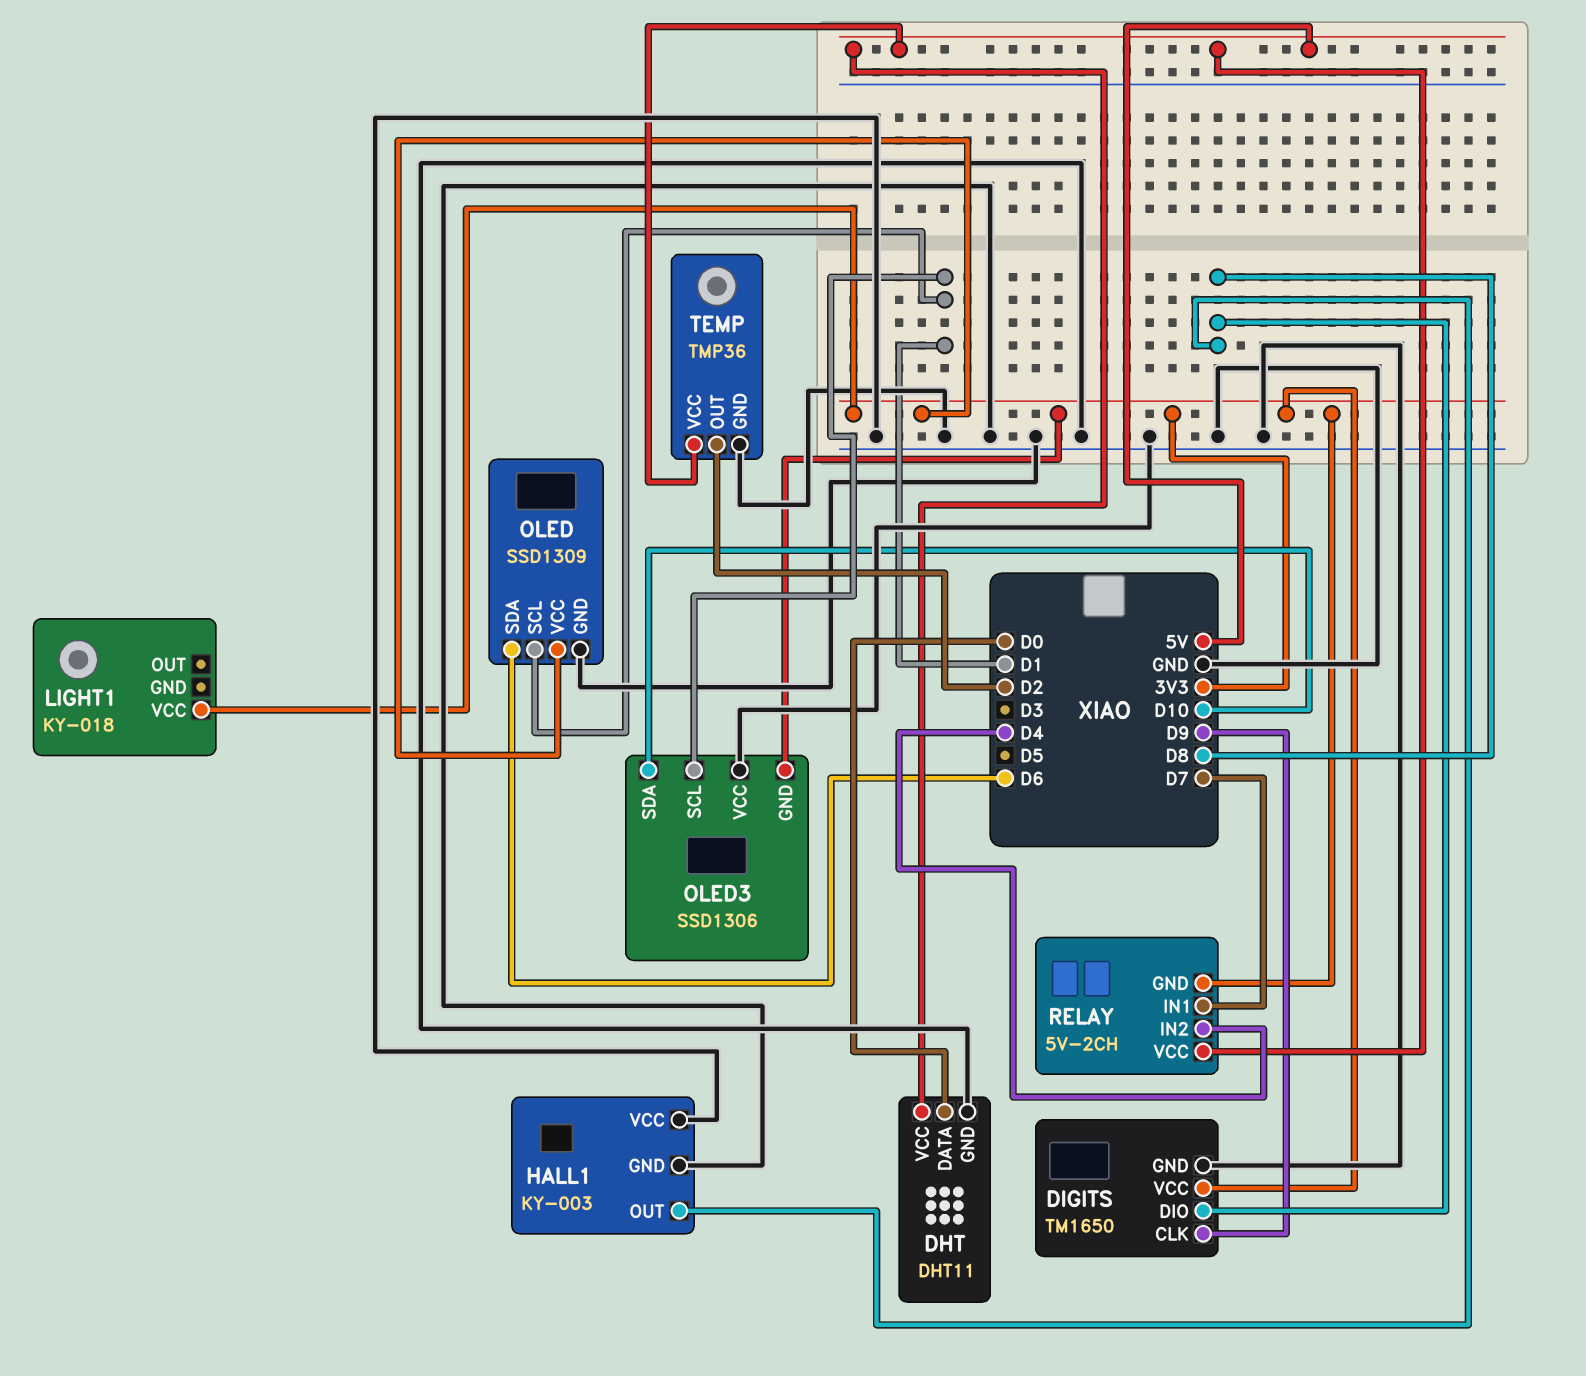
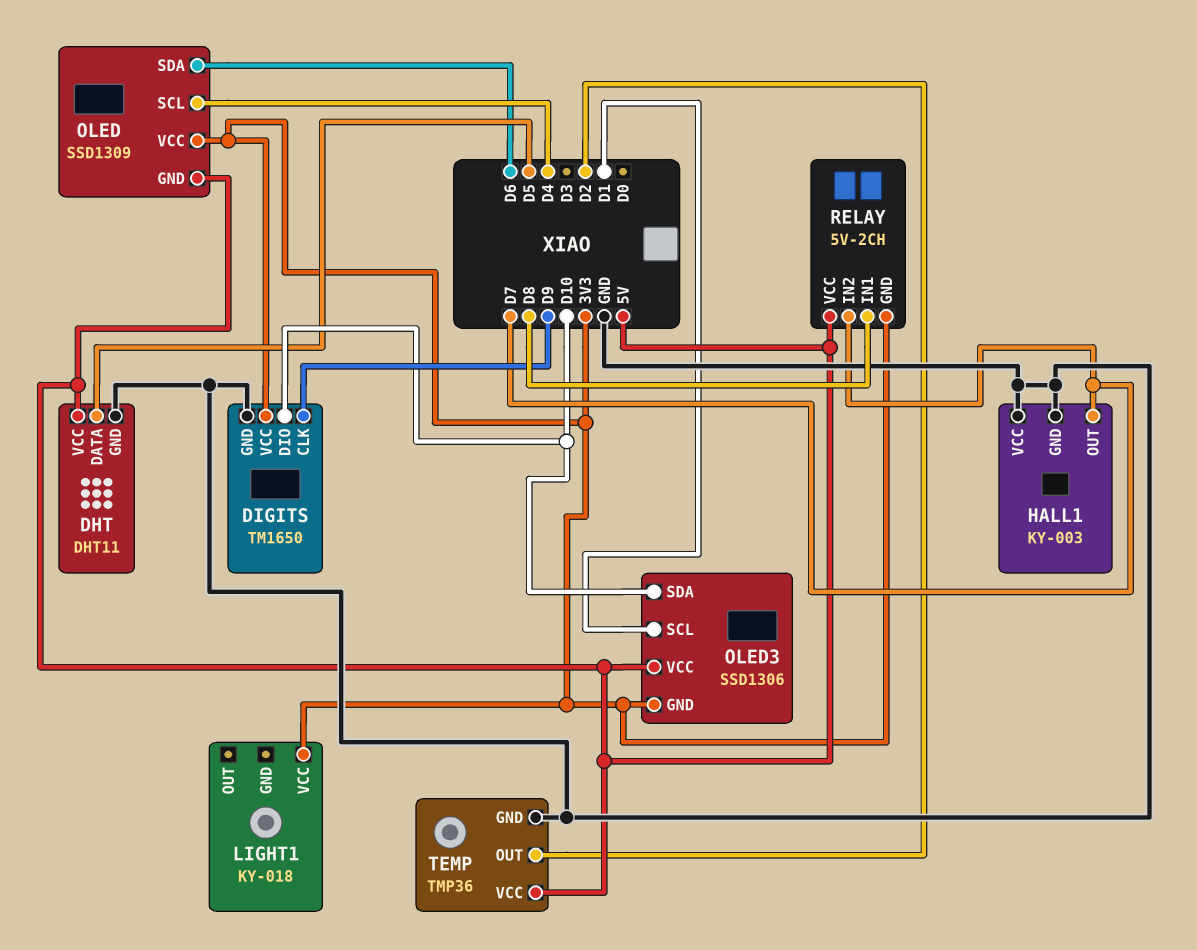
DHT pin DATA: D0 -> D5
DIGITS pin DIO: D8 -> D10
HALL1 pin OUT: D8 -> D7
OLED pin GND: GND -> 5V
OLED pin SCL: D1 -> D4
OLED3 pin VCC: GND -> 5V
RELAY pin IN1: D7 -> D8
RELAY pin IN2: D4 -> D7

